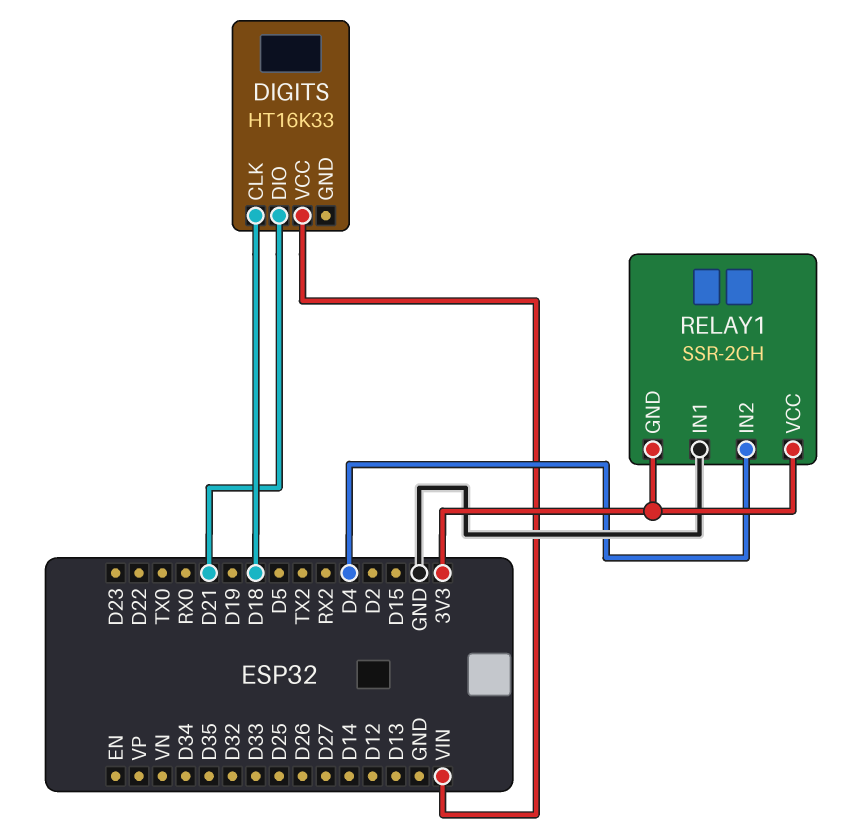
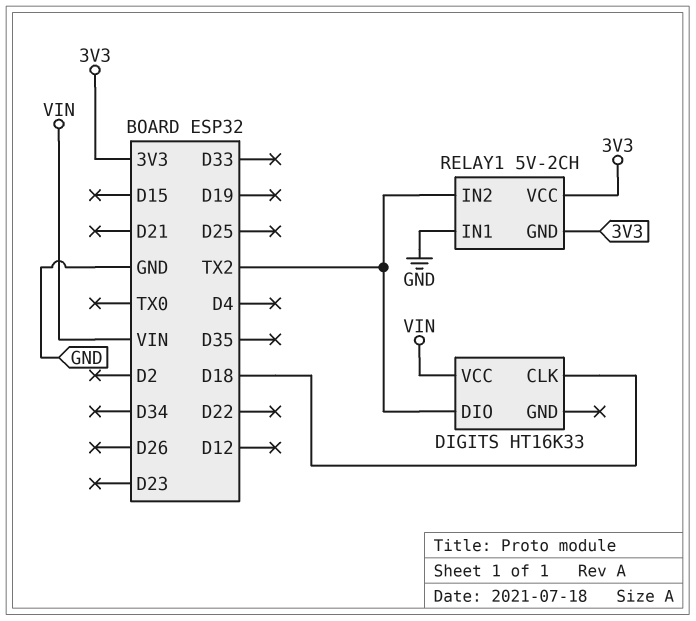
DIGITS pin DIO: D21 -> TX2
RELAY1: SSR-2CH -> 5V-2CH
RELAY1 pin IN2: D4 -> TX2

